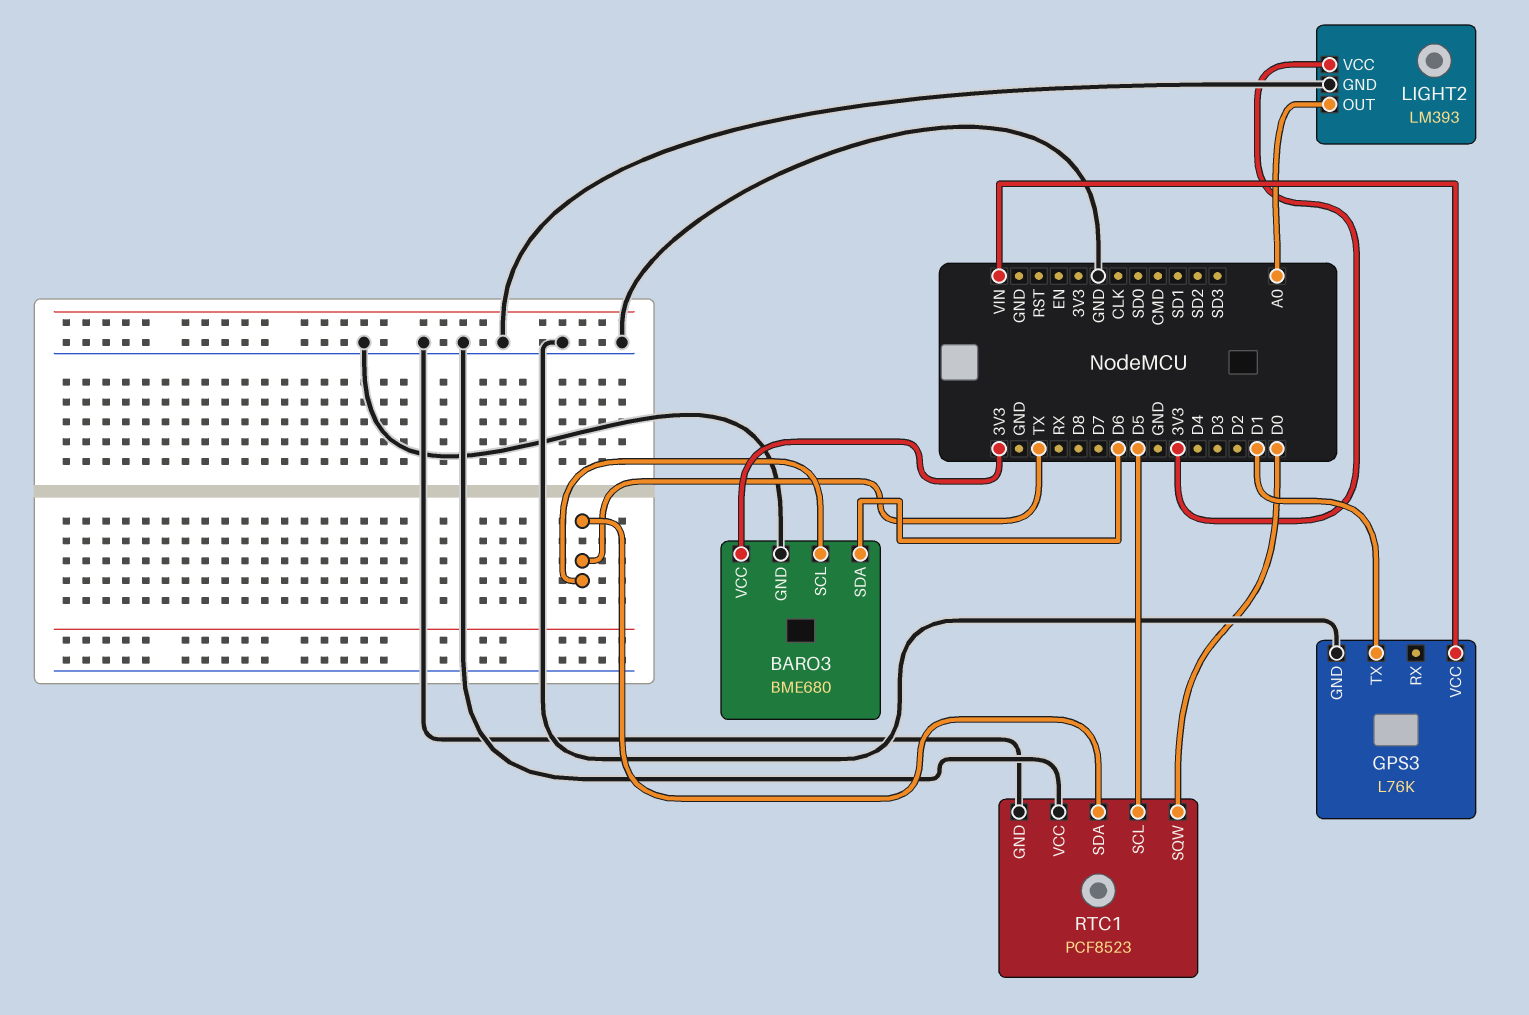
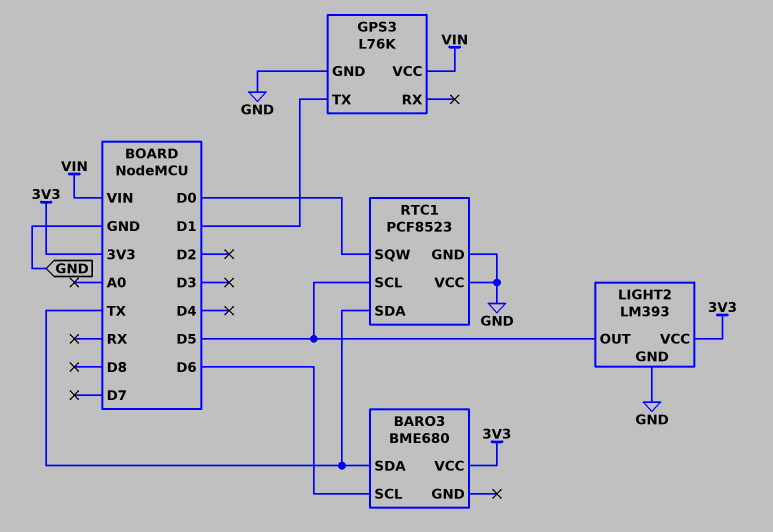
BARO3 pin GND: GND -> none
BARO3 pin SCL: TX -> D6
BARO3 pin SDA: D6 -> TX
LIGHT2 pin OUT: A0 -> D5

